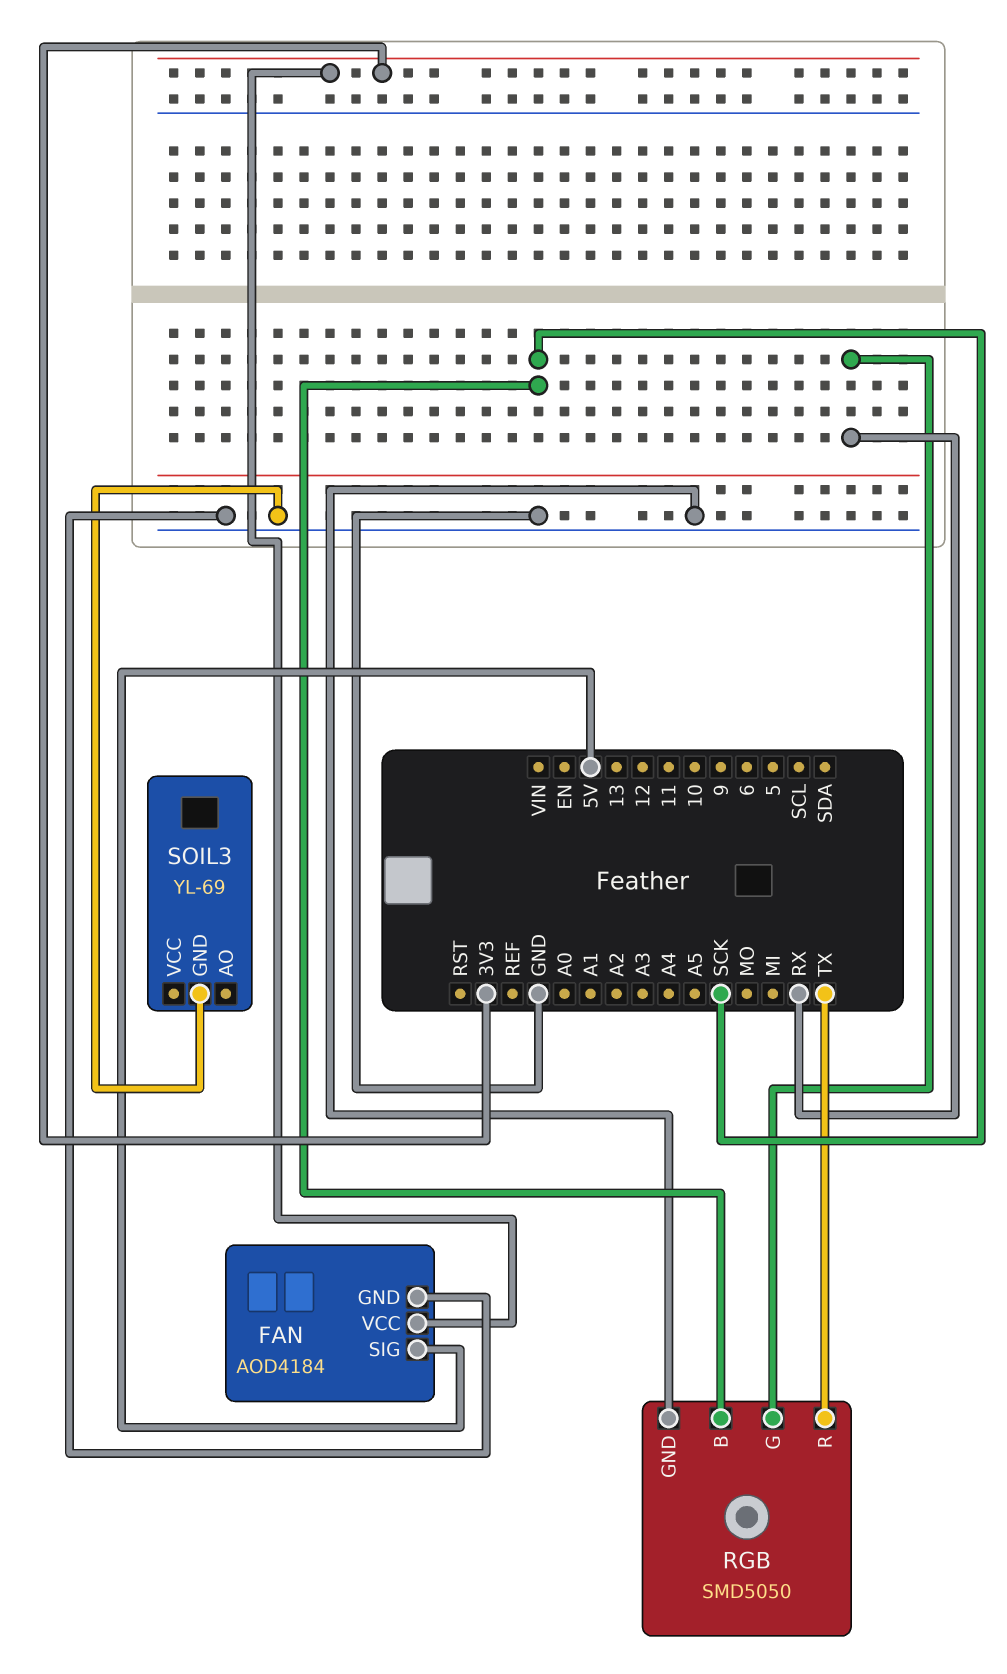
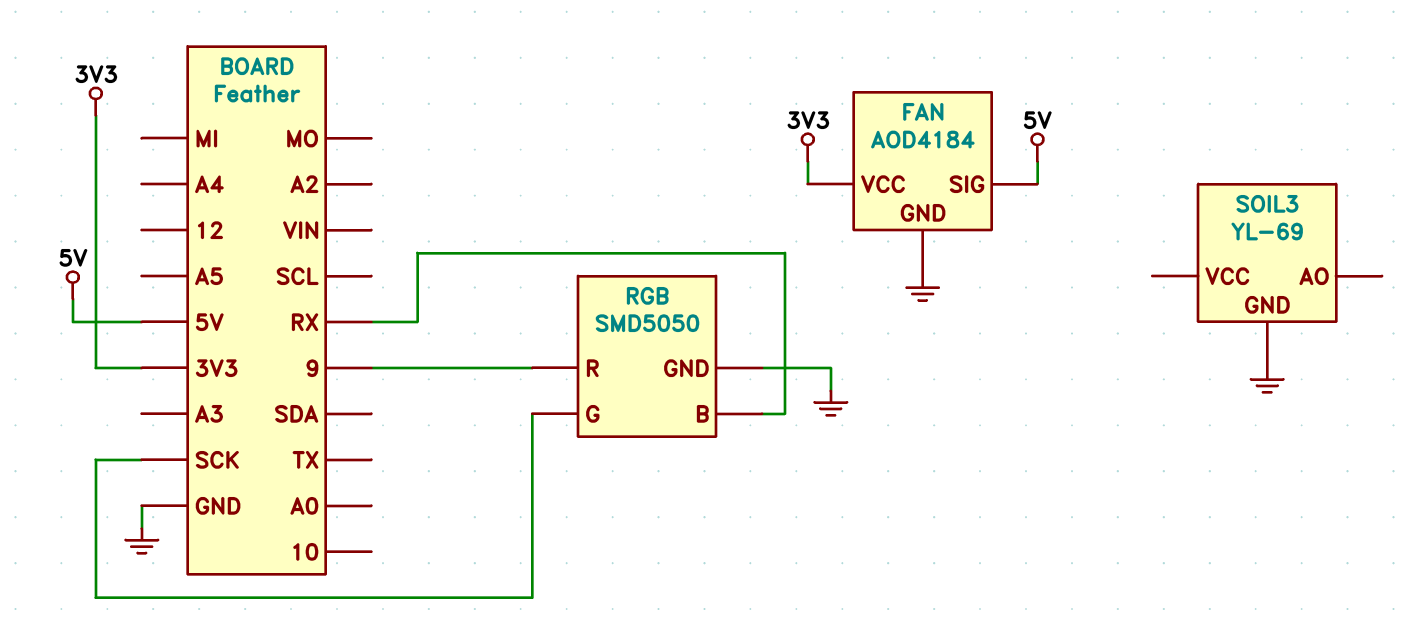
RGB pin B: SCK -> RX
RGB pin G: RX -> SCK
RGB pin R: TX -> 9

